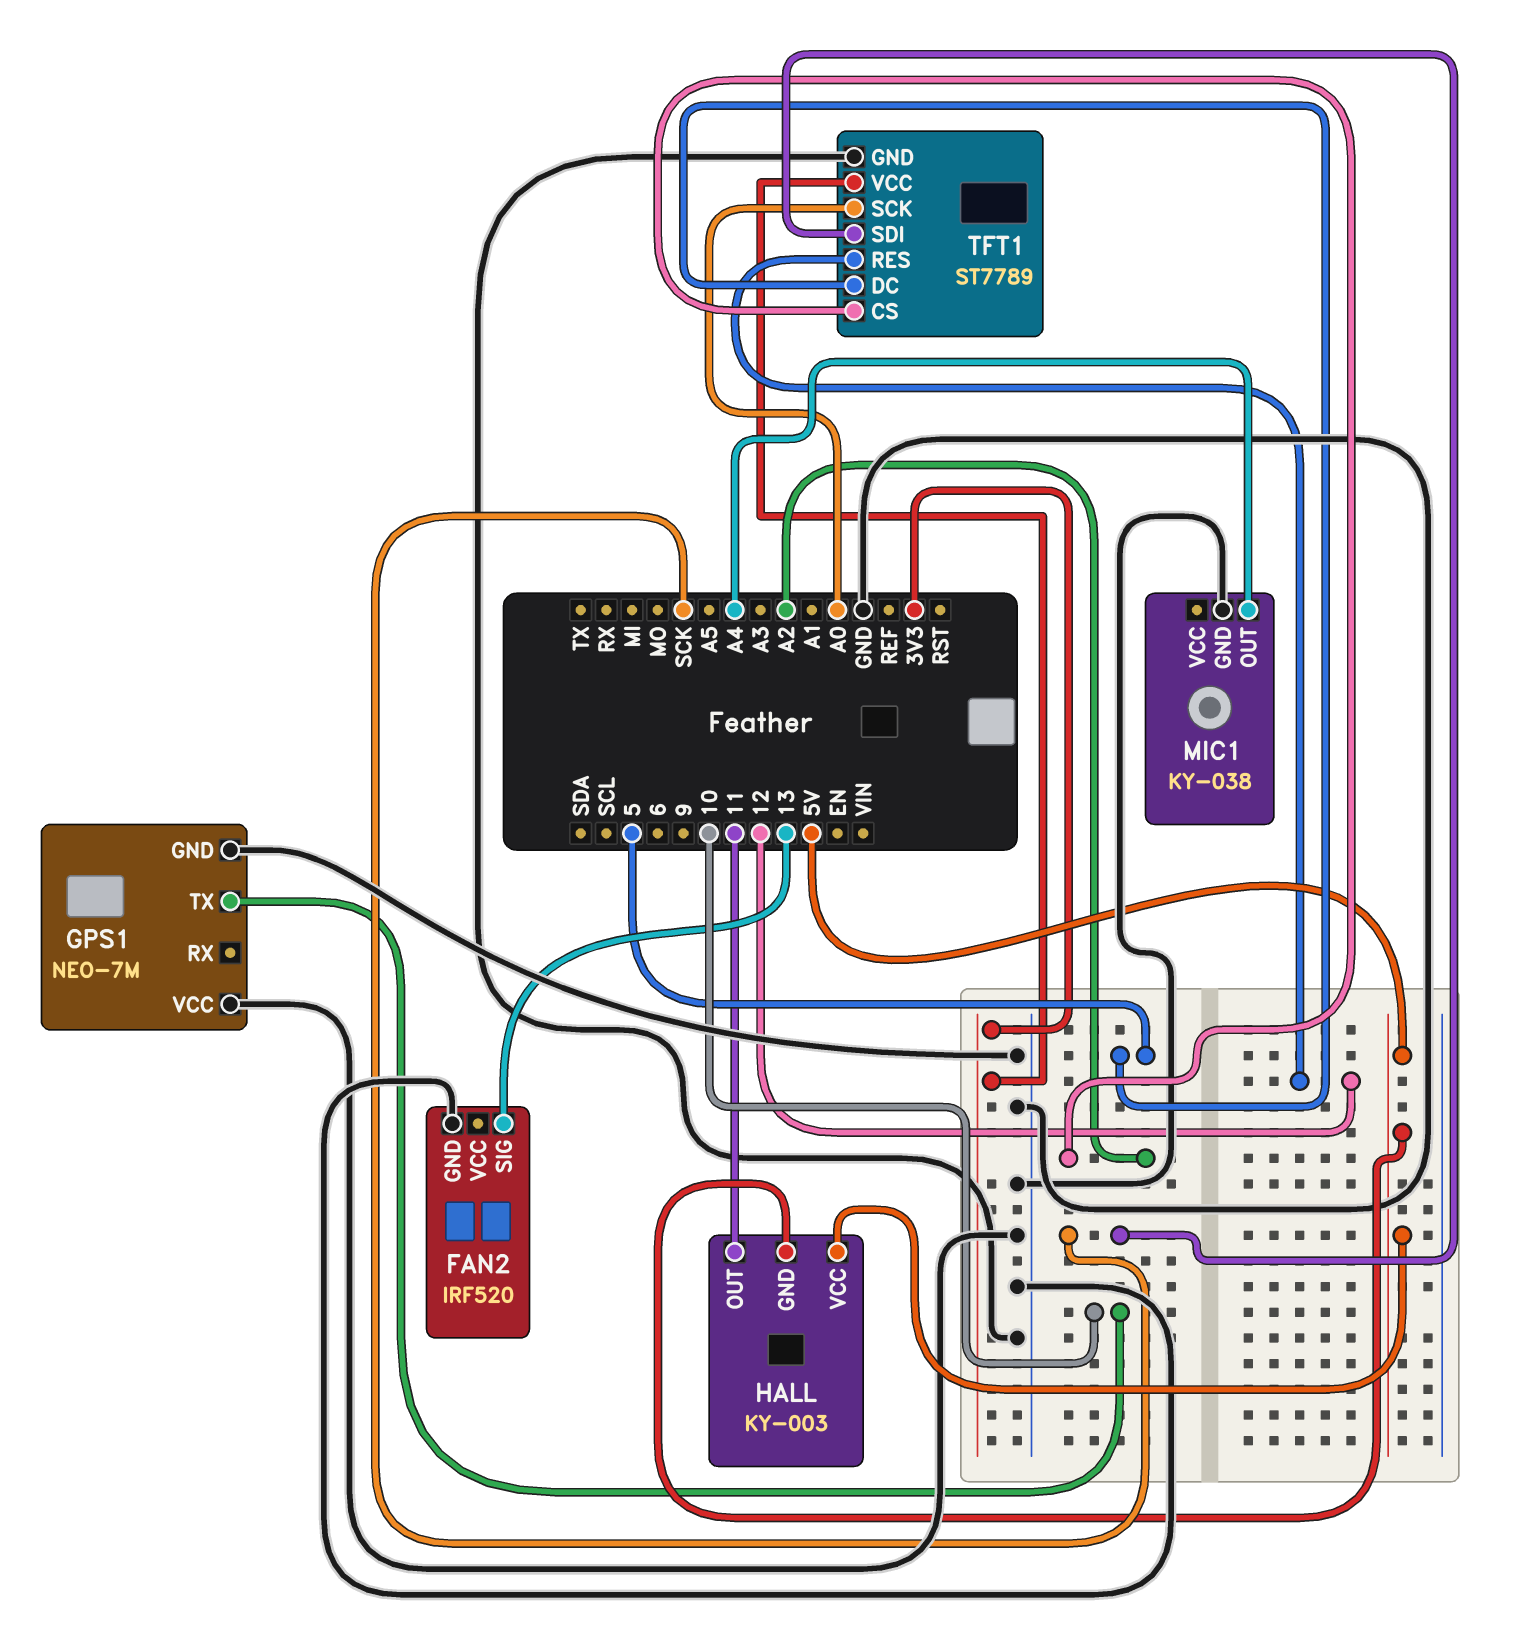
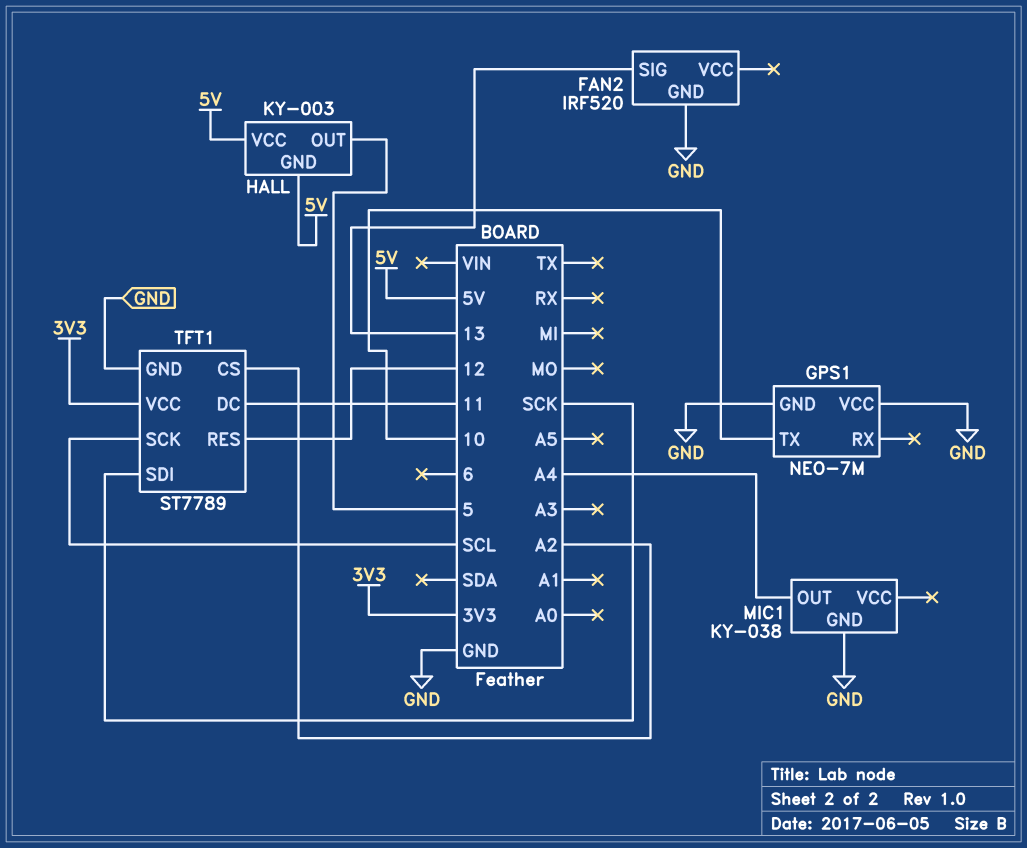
HALL pin OUT: 11 -> 5
TFT1 pin DC: 5 -> 11
TFT1 pin SCK: A0 -> SCL

